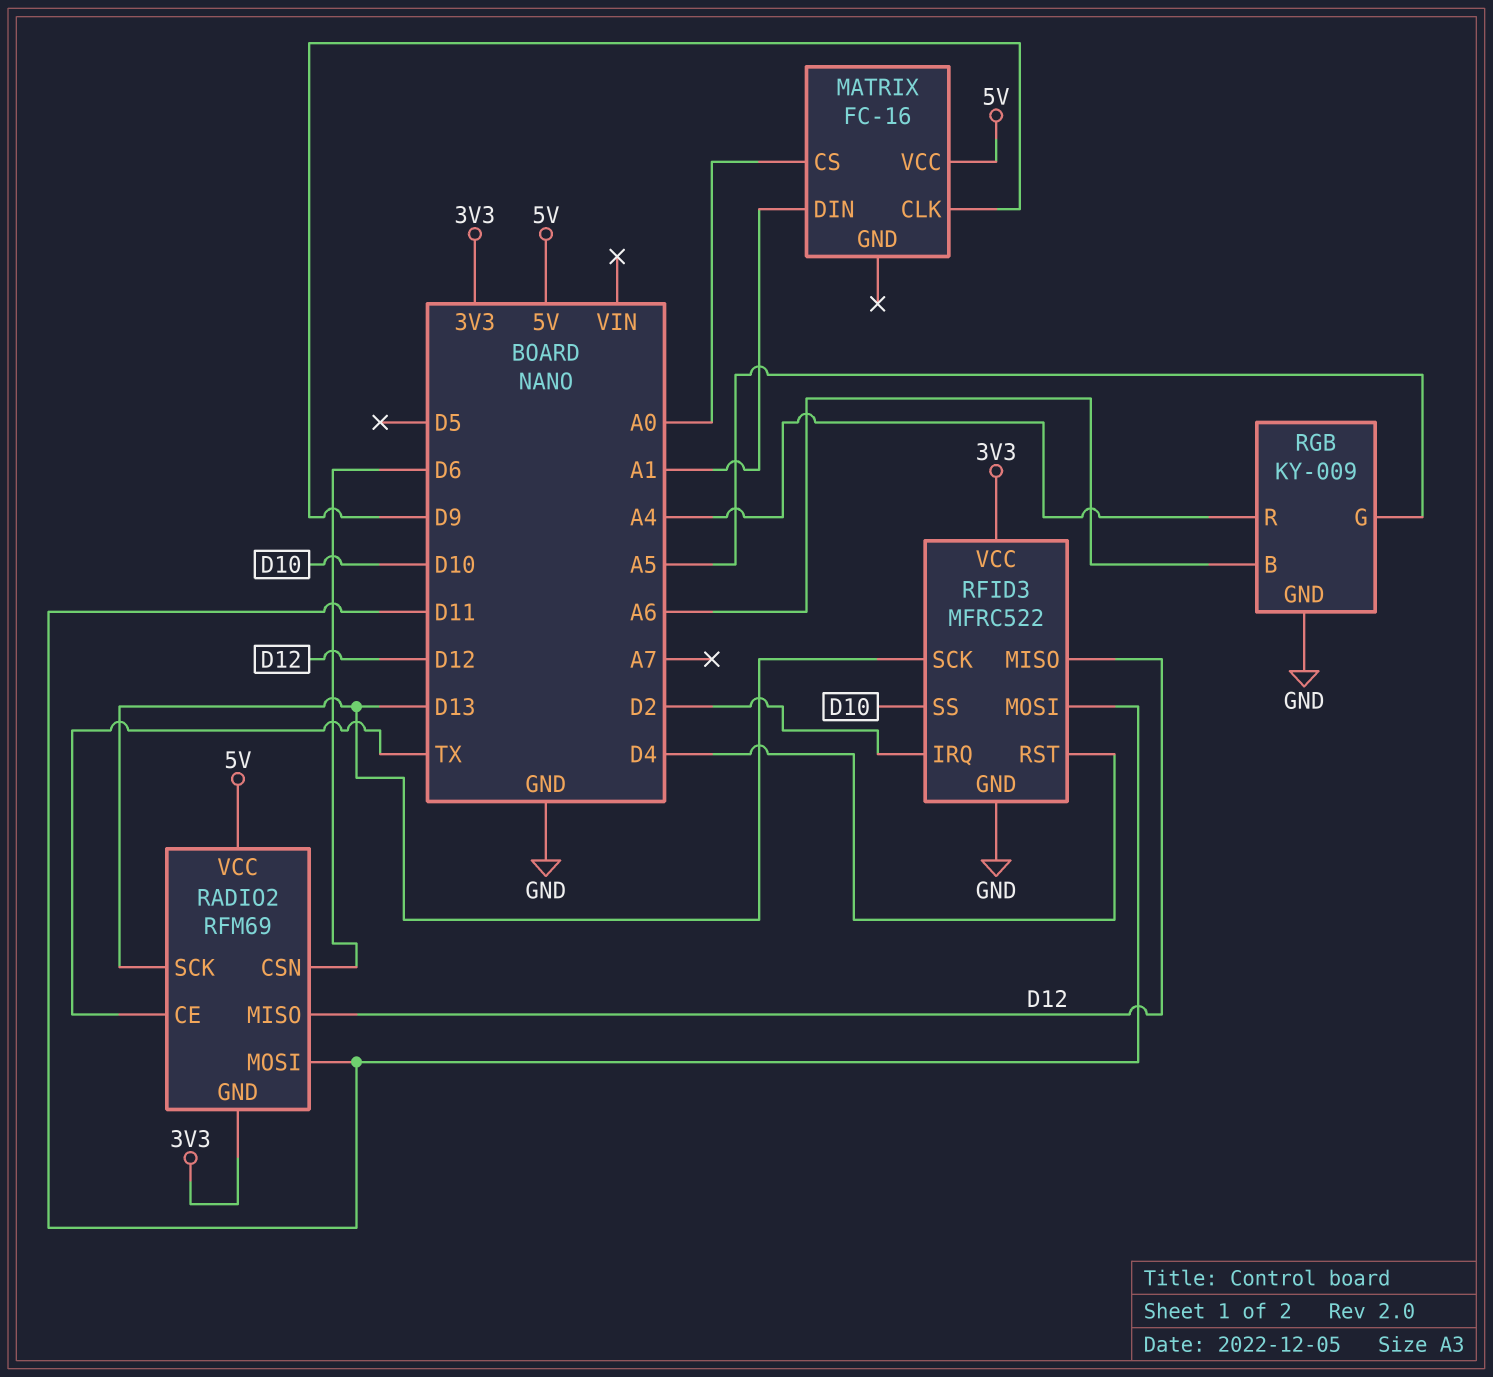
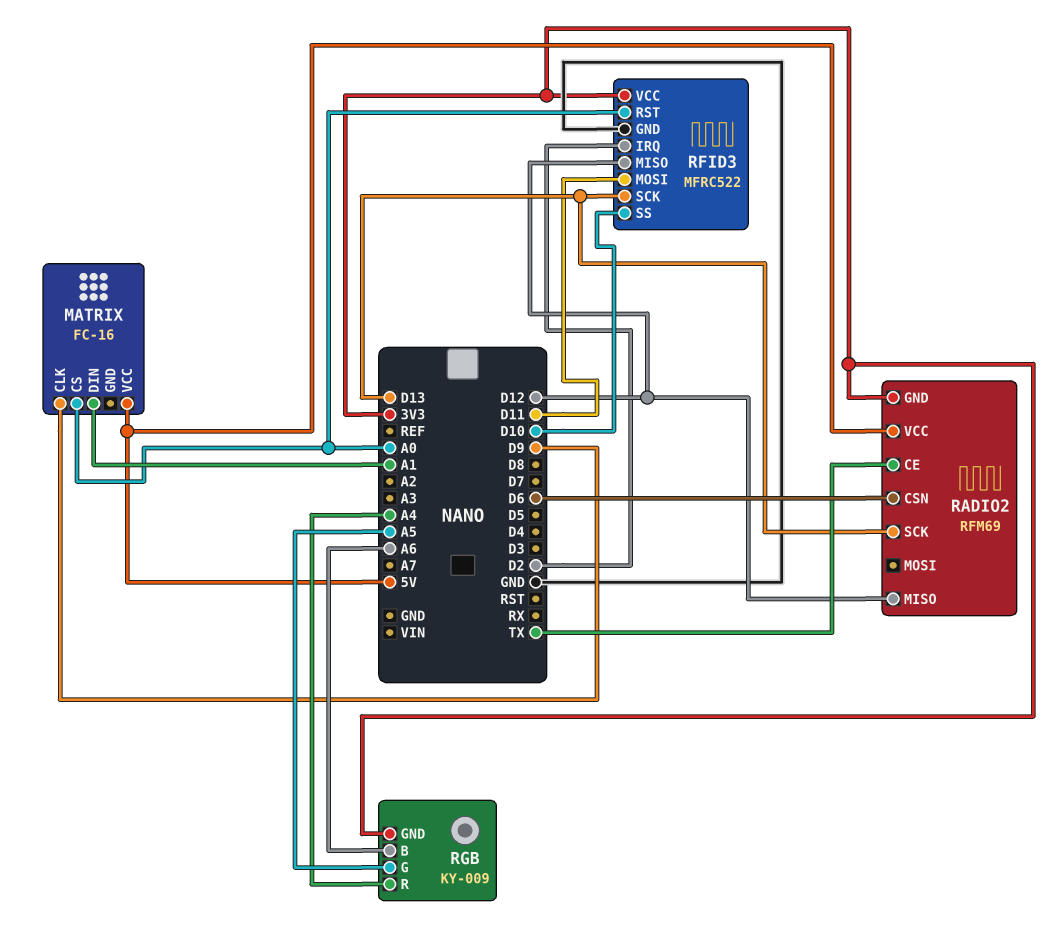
RADIO2 pin MOSI: D11 -> none
RFID3 pin RST: D4 -> A0
RGB pin GND: GND -> 3V3

